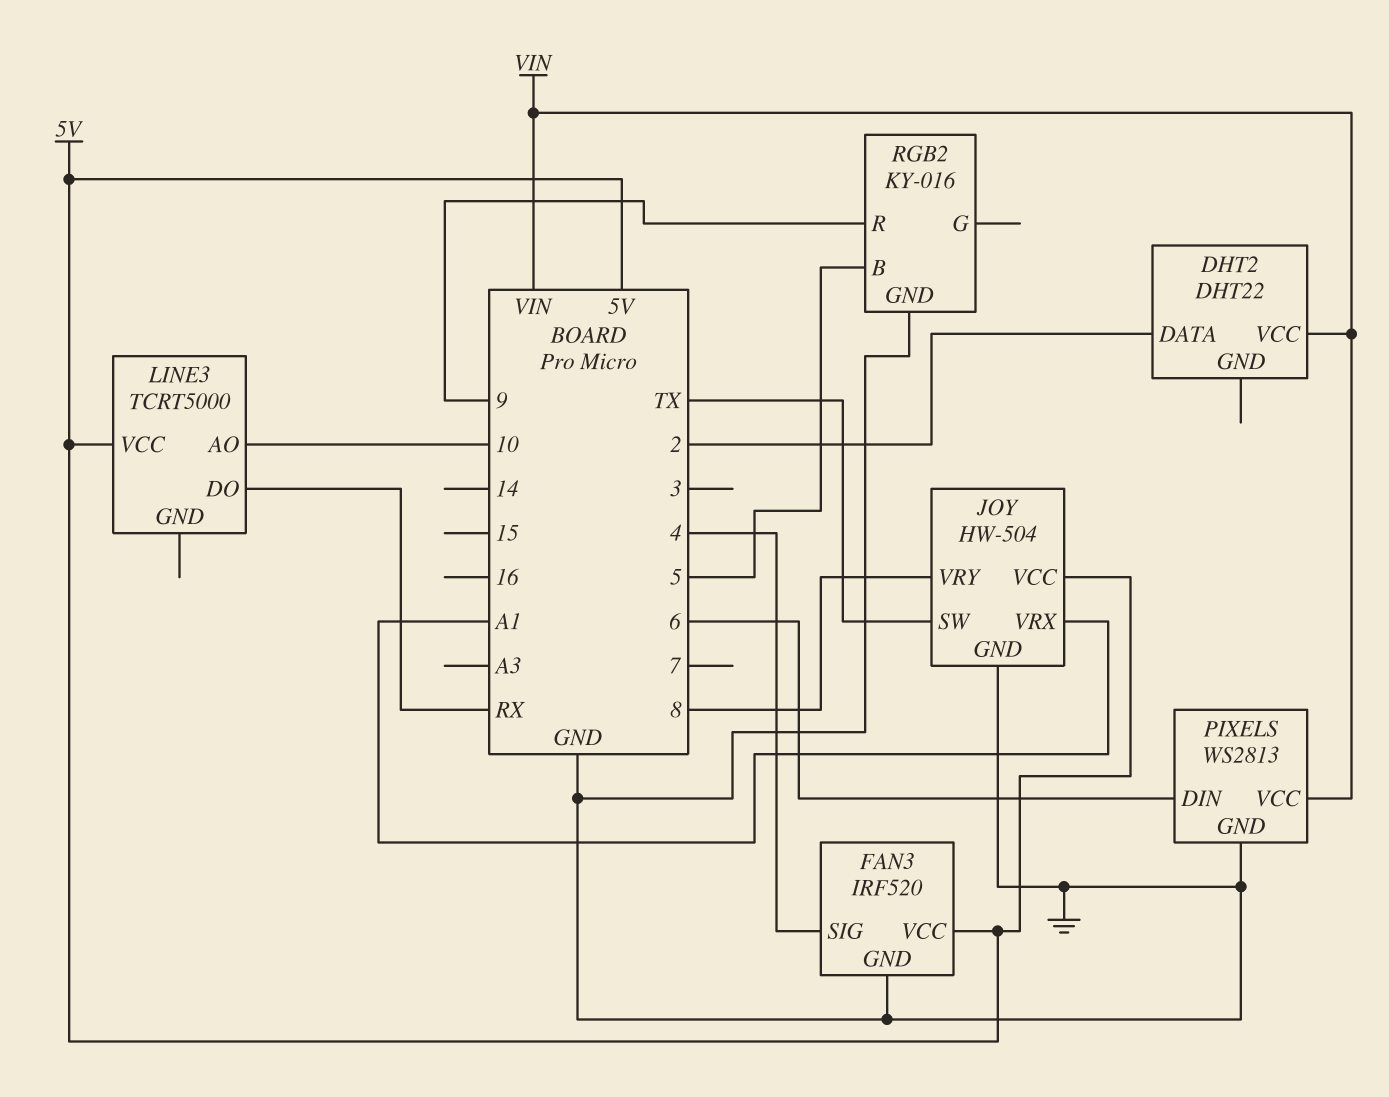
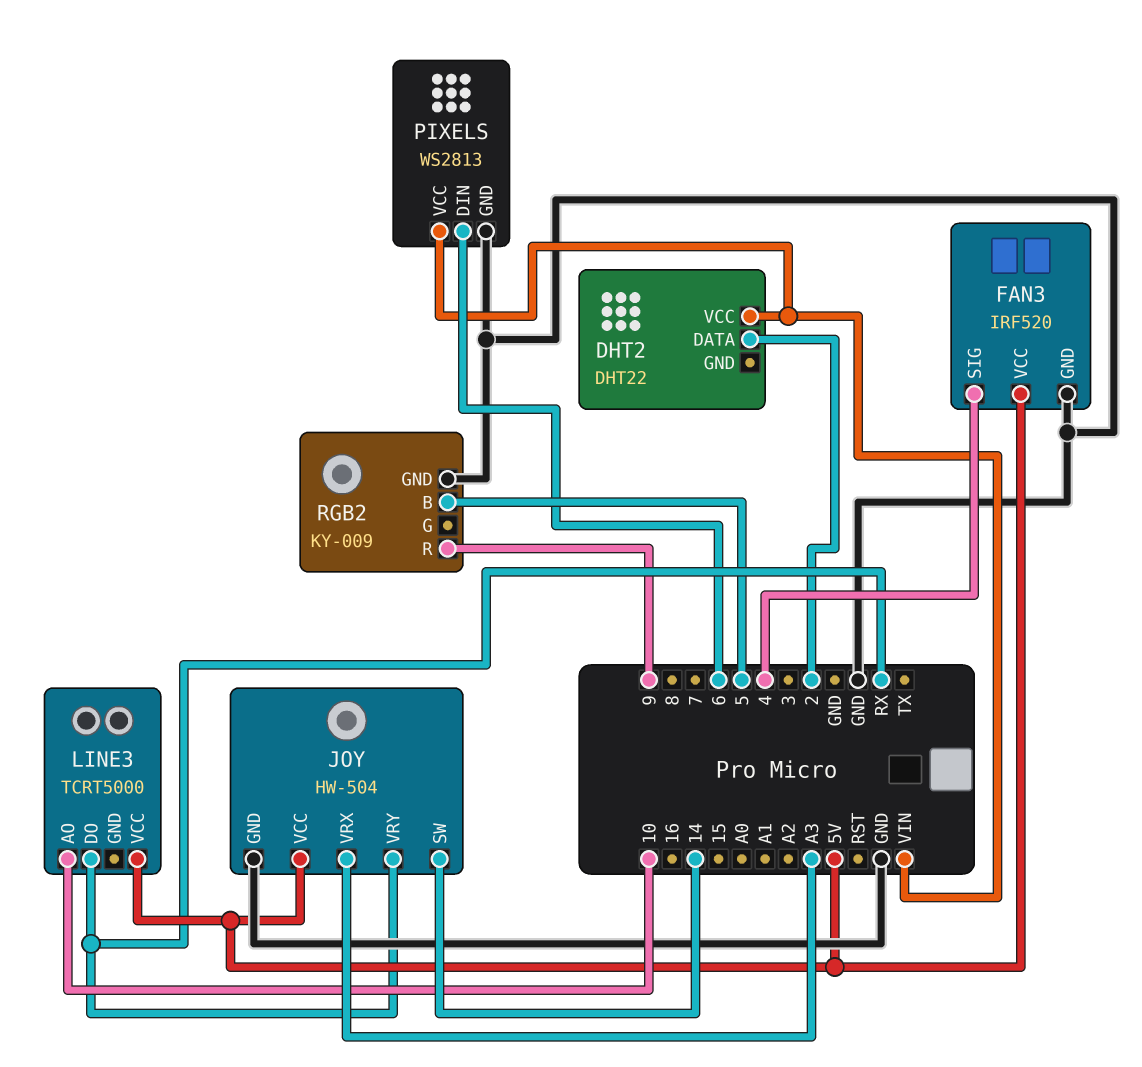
JOY pin SW: TX -> 14
JOY pin VRX: A1 -> A3
JOY pin VRY: 8 -> RX
RGB2: KY-016 -> KY-009

